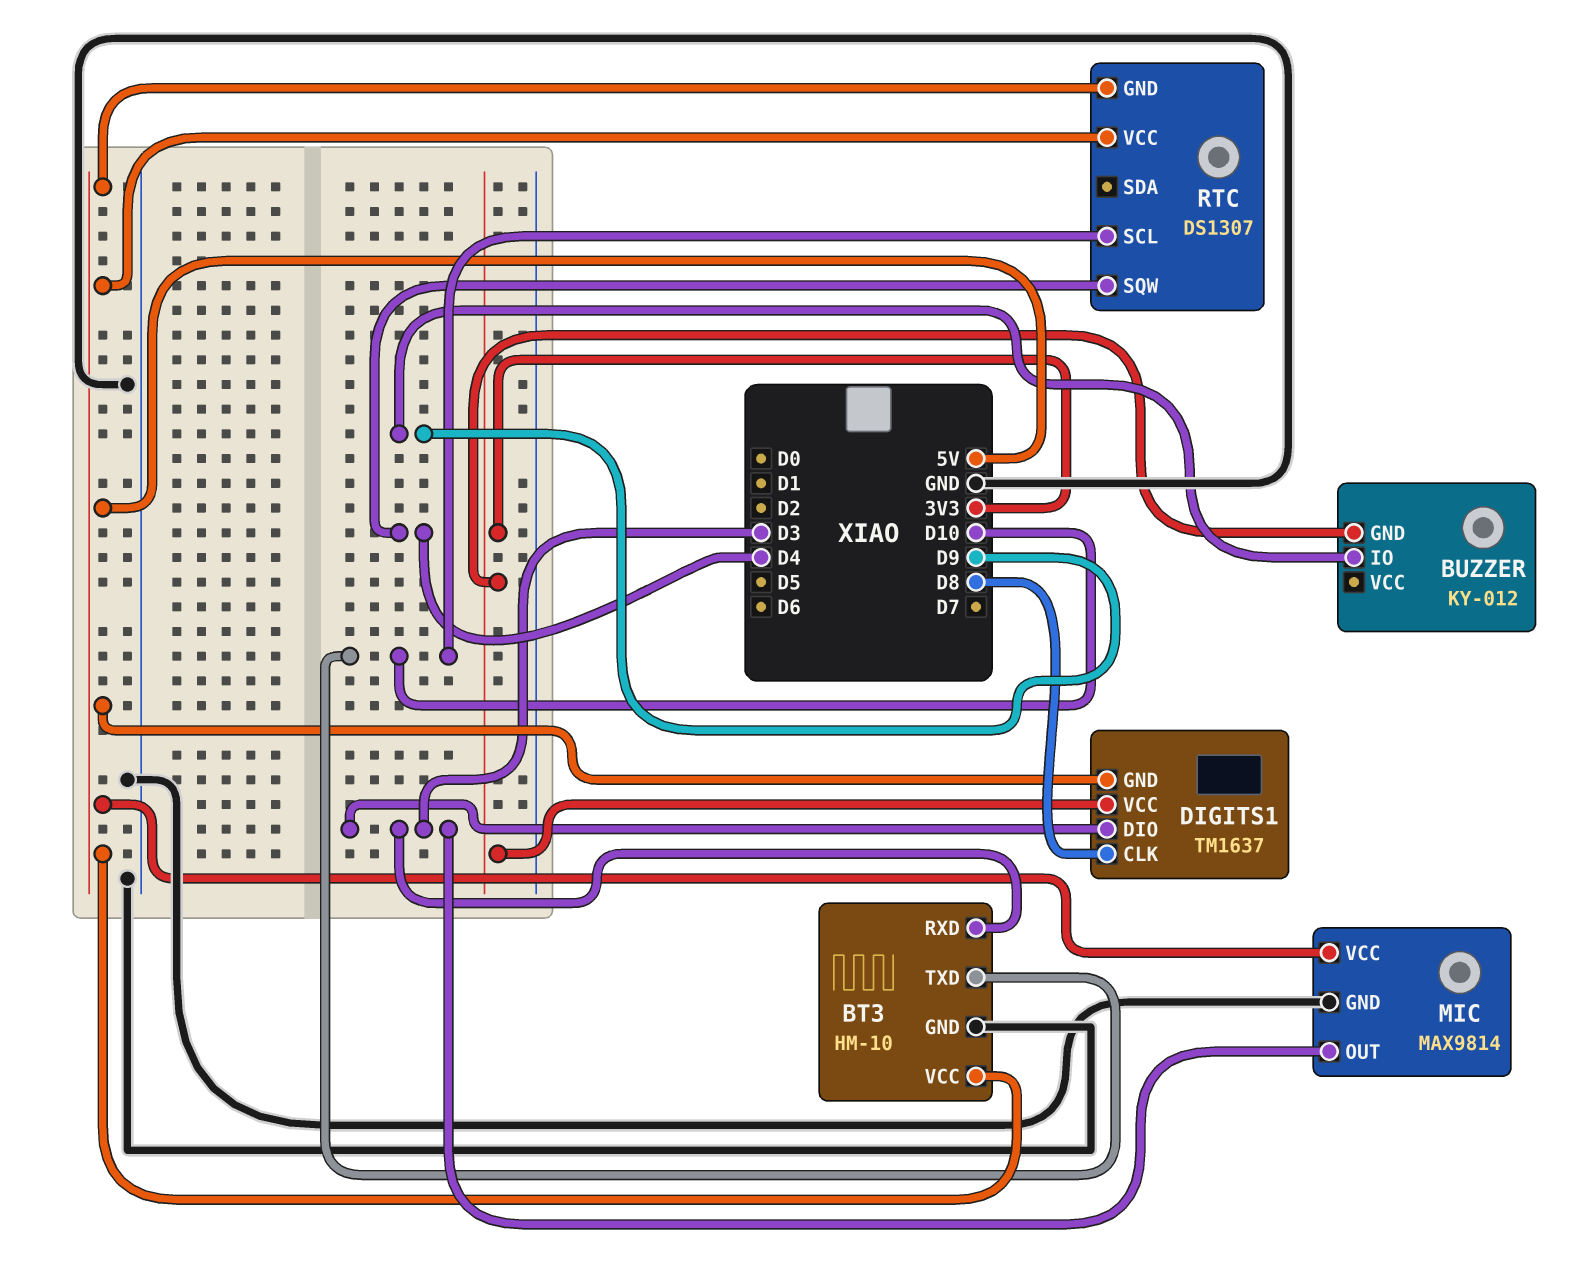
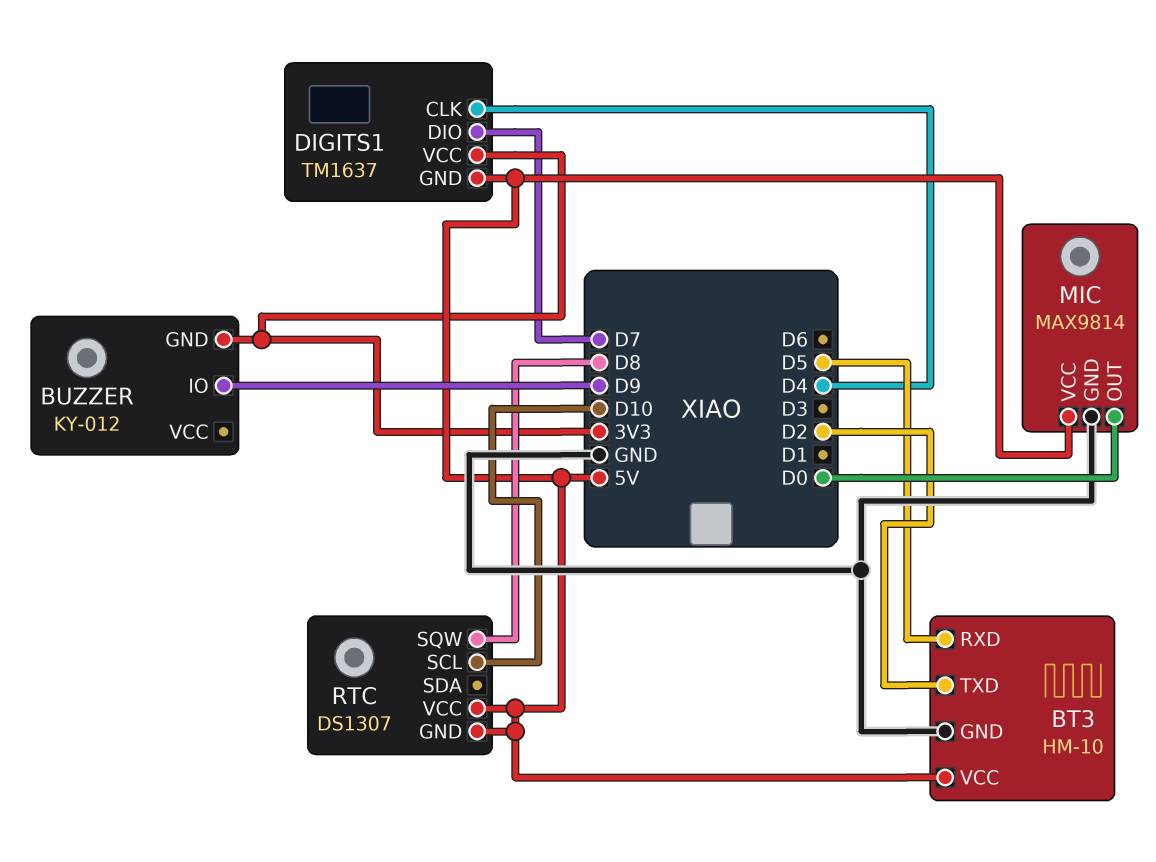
BT3 pin RXD: D3 -> D5
BT3 pin TXD: D10 -> D2
DIGITS1 pin CLK: D8 -> D4
DIGITS1 pin DIO: D3 -> D7
MIC pin OUT: D3 -> D0
RTC pin SQW: D4 -> D8

